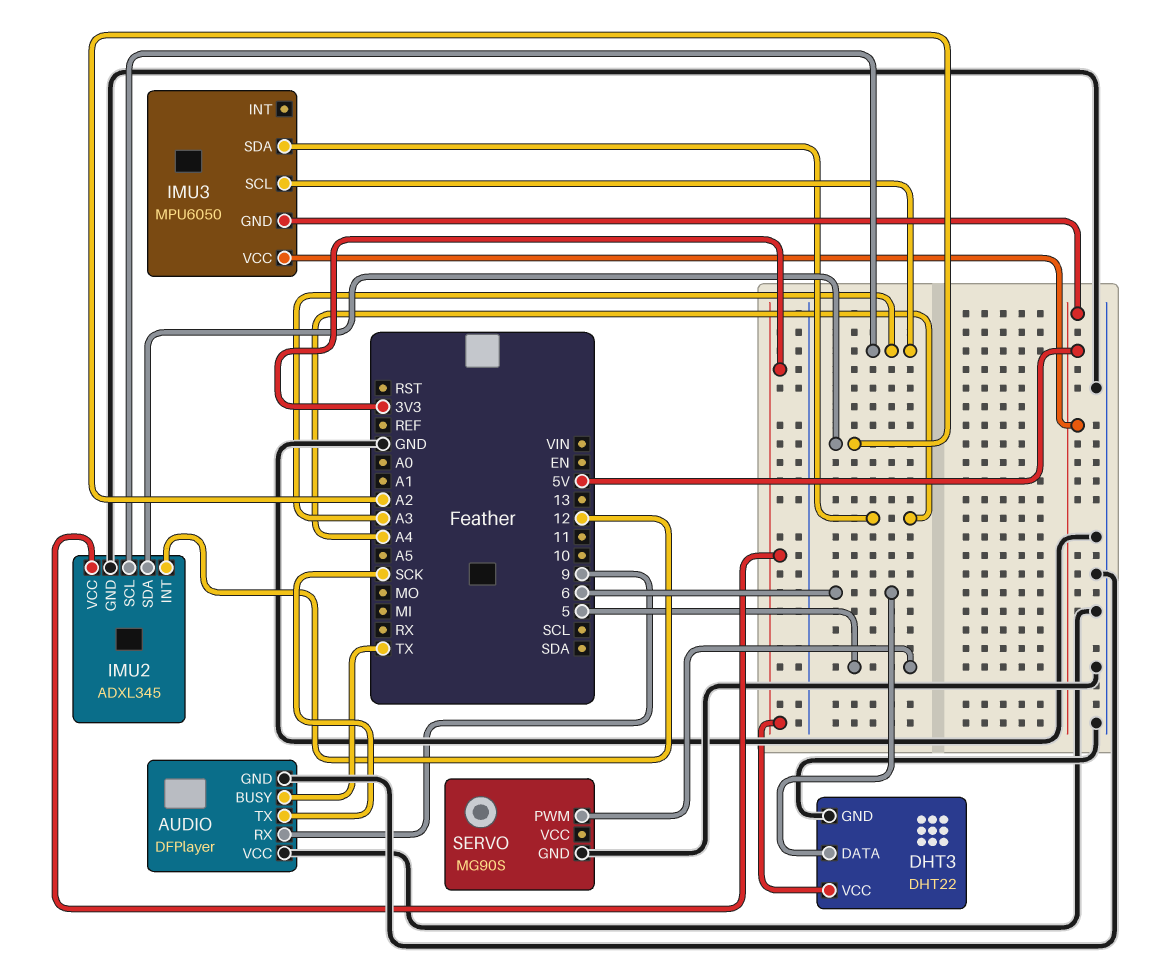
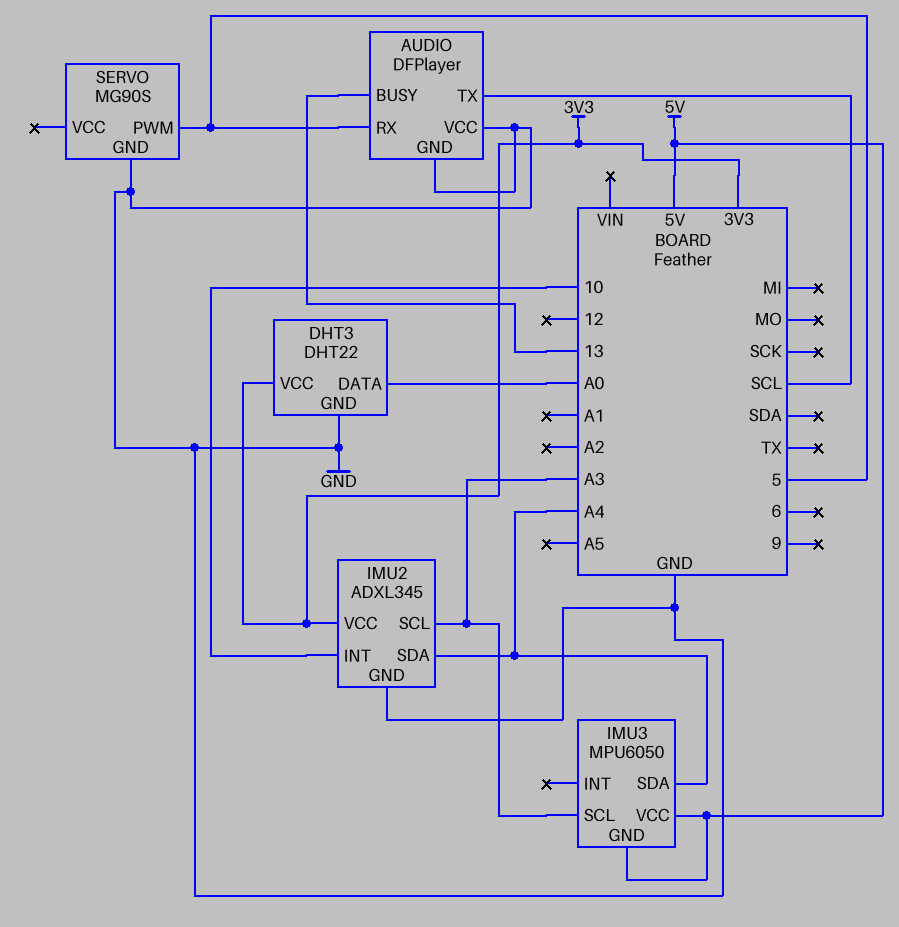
AUDIO pin BUSY: TX -> 13
AUDIO pin RX: 9 -> 5
AUDIO pin TX: SCK -> SCL
DHT3 pin DATA: 6 -> A0
IMU2 pin INT: 12 -> 10
IMU2 pin SDA: A2 -> A4

